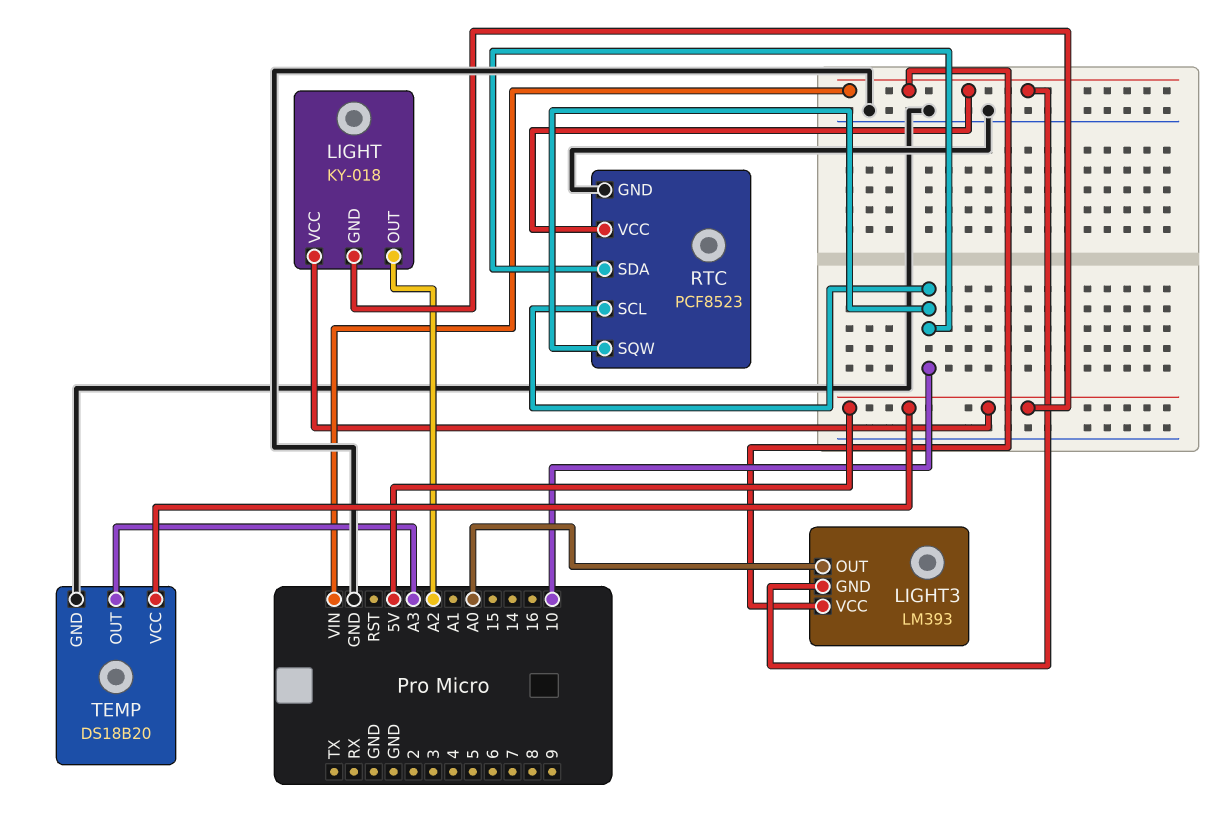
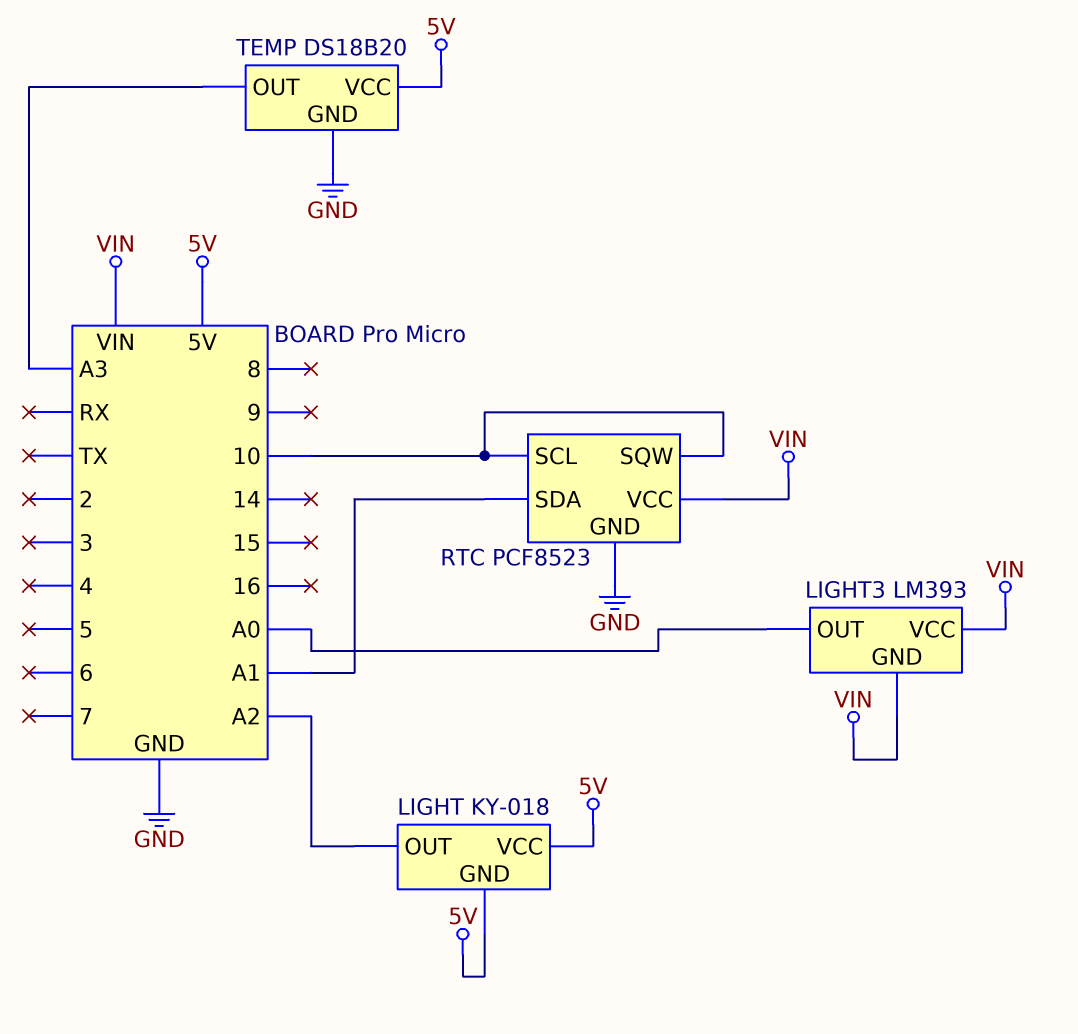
RTC pin SDA: 10 -> A1

